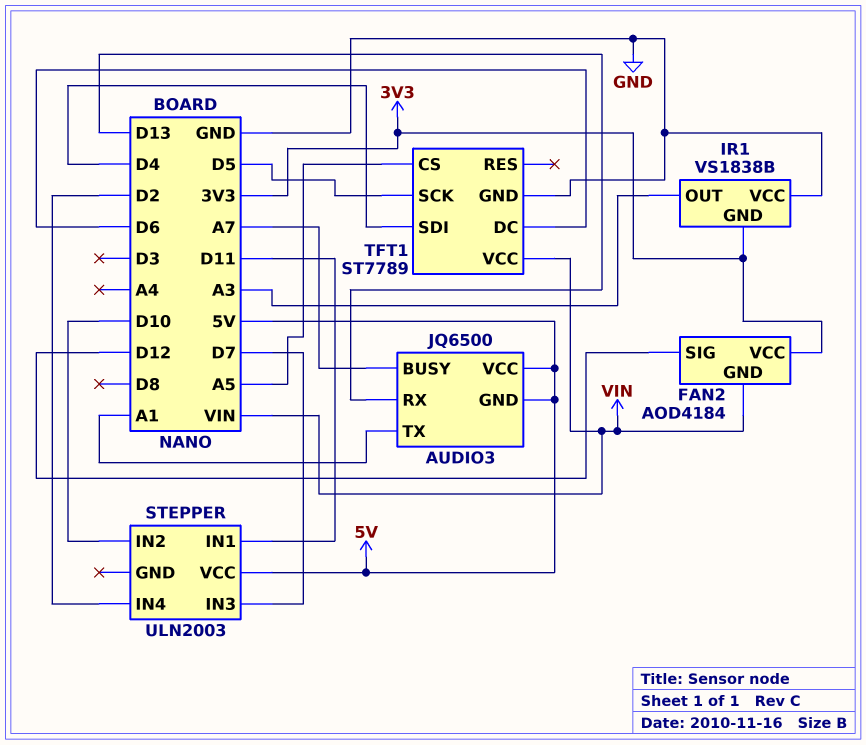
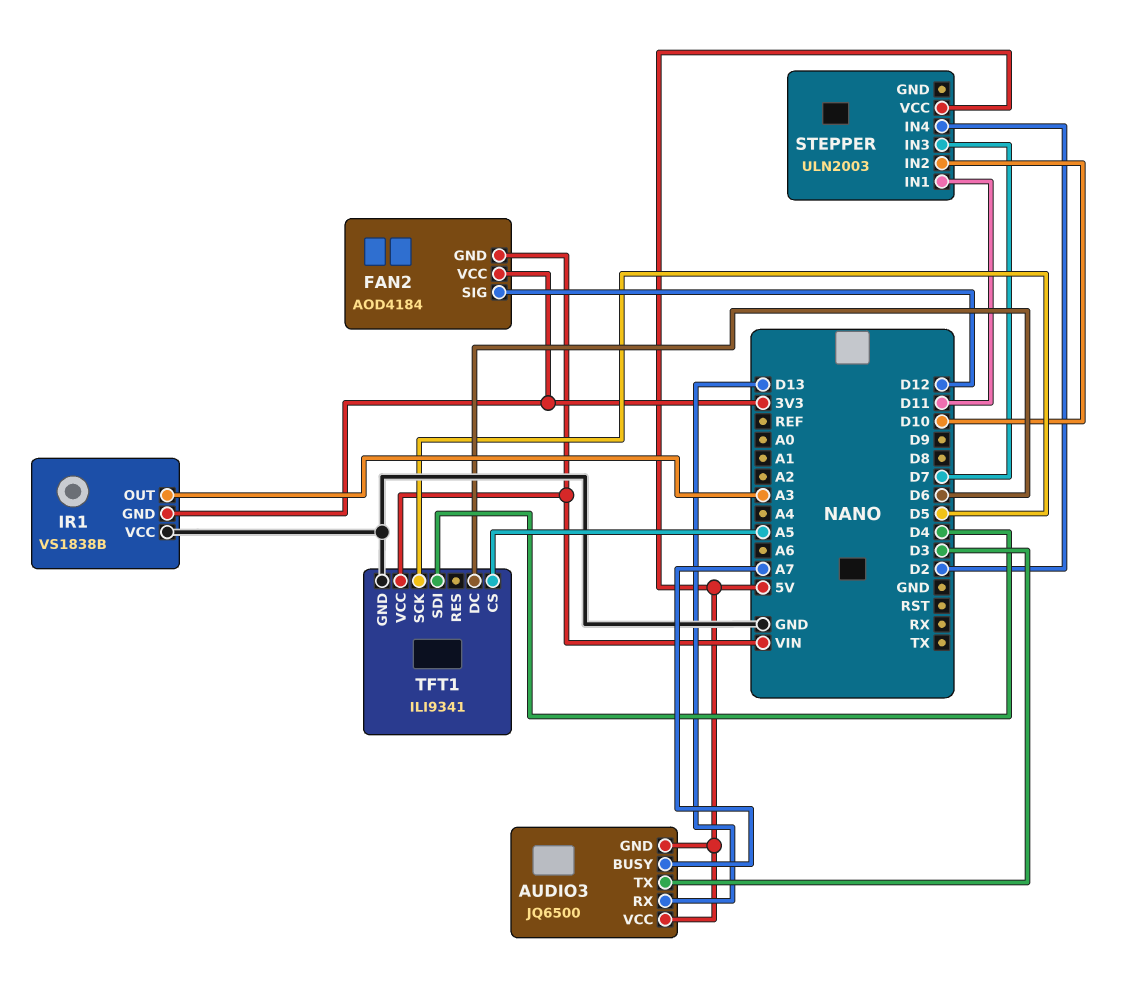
AUDIO3 pin TX: A1 -> D3
TFT1: ST7789 -> ILI9341

